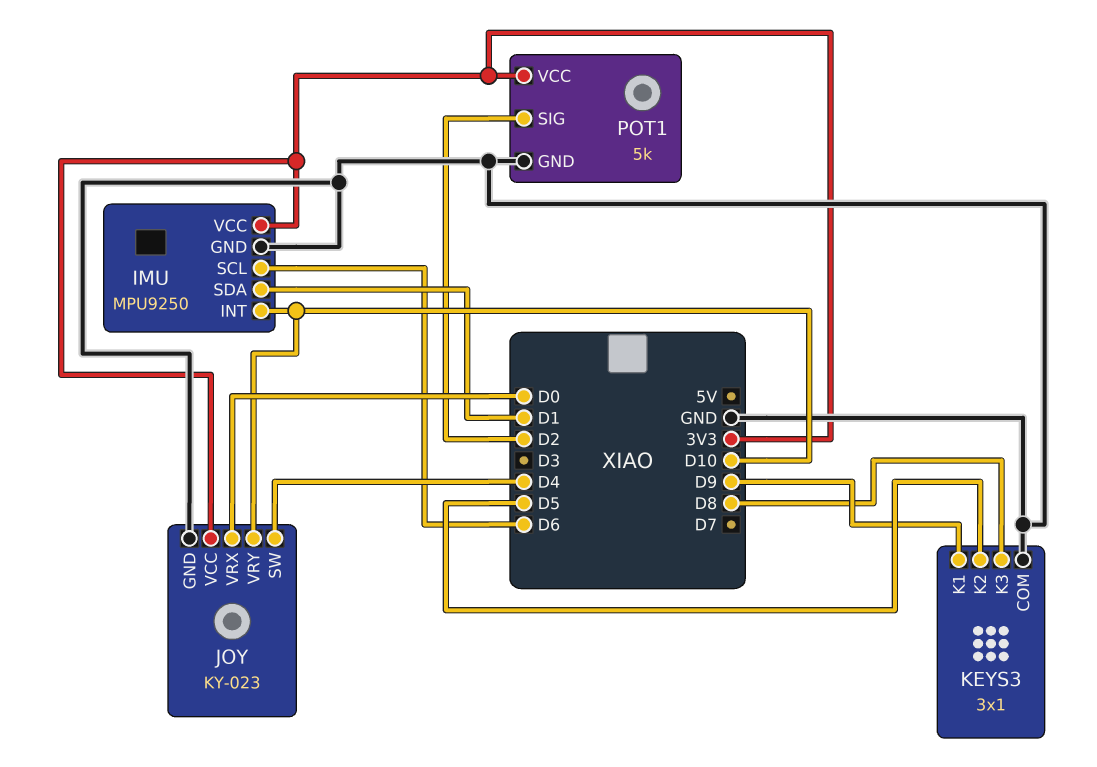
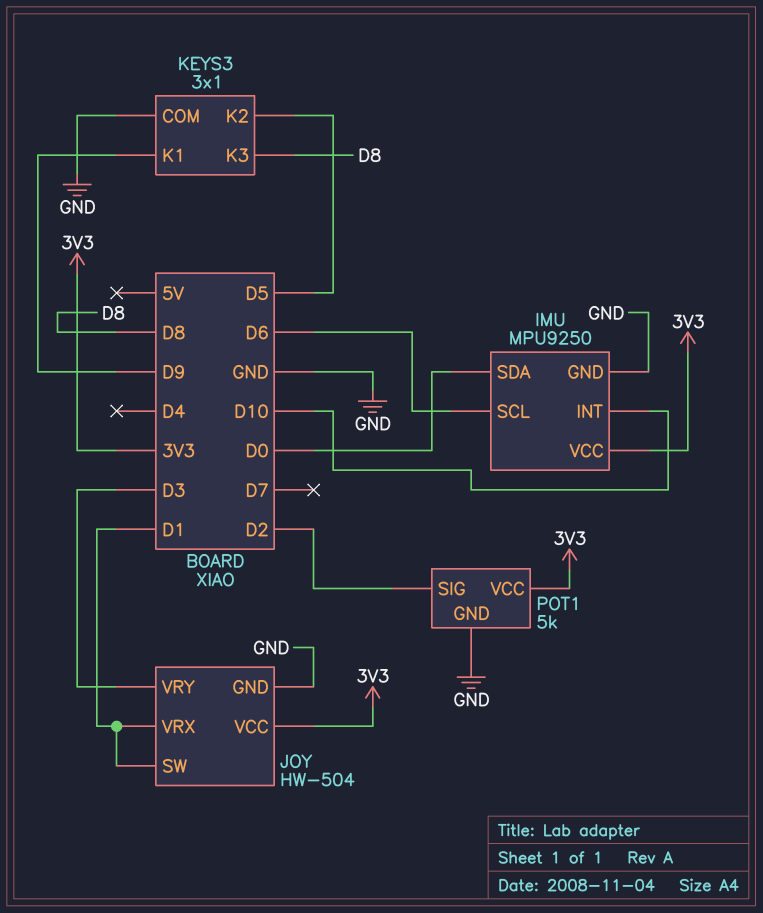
IMU pin SDA: D1 -> D0
JOY: KY-023 -> HW-504
JOY pin SW: D4 -> D1
JOY pin VRX: D0 -> D1
JOY pin VRY: D10 -> D3

